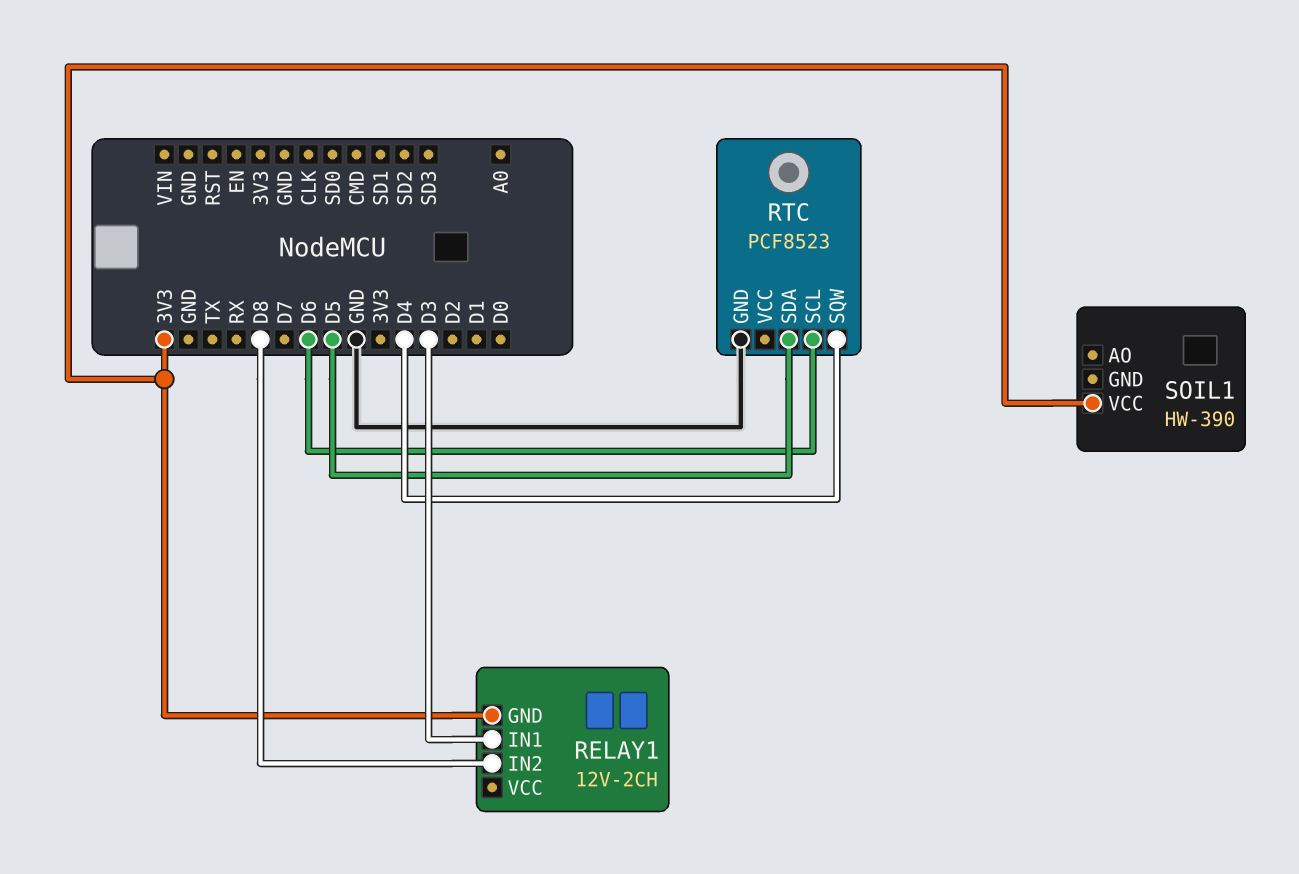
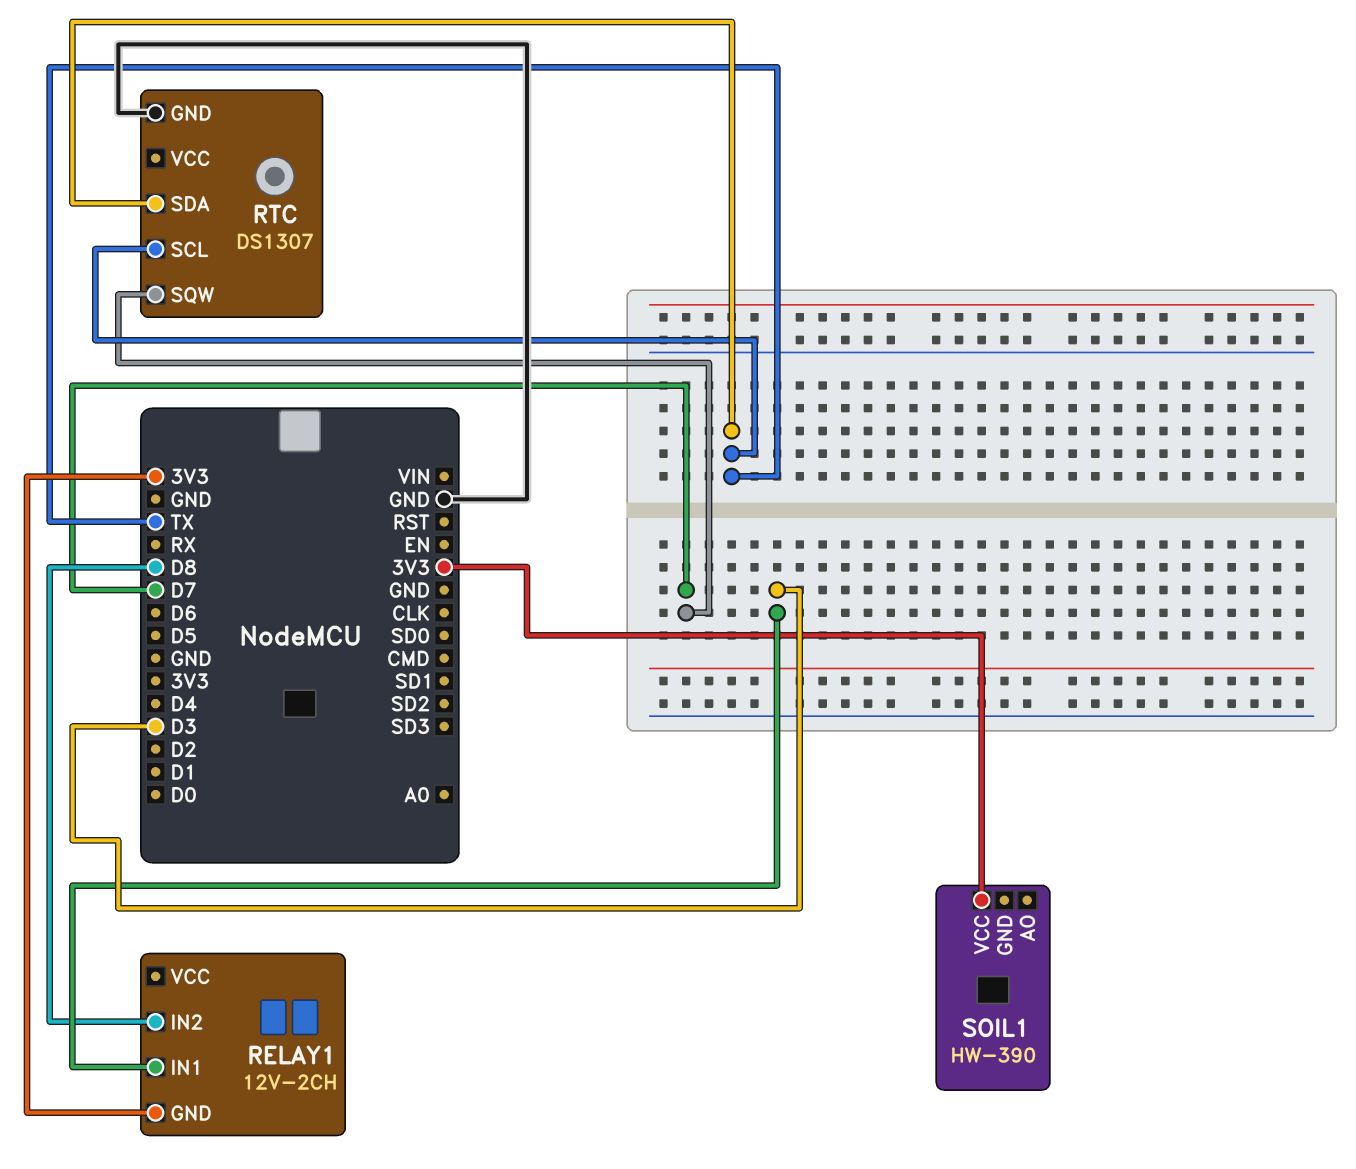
RTC: PCF8523 -> DS1307
RTC pin SCL: D6 -> TX
RTC pin SDA: D5 -> TX
RTC pin SQW: D4 -> D7

